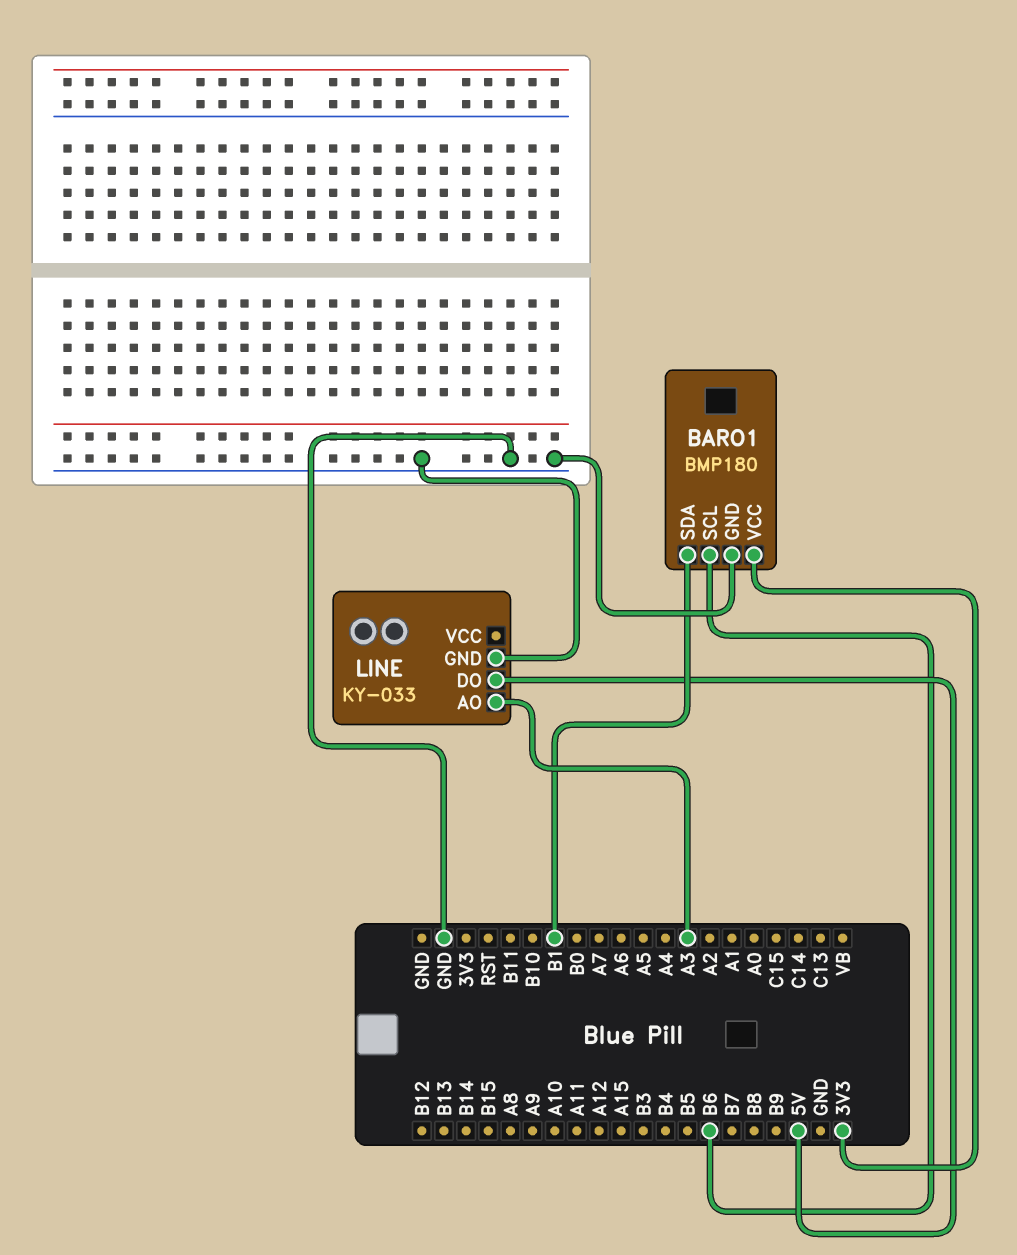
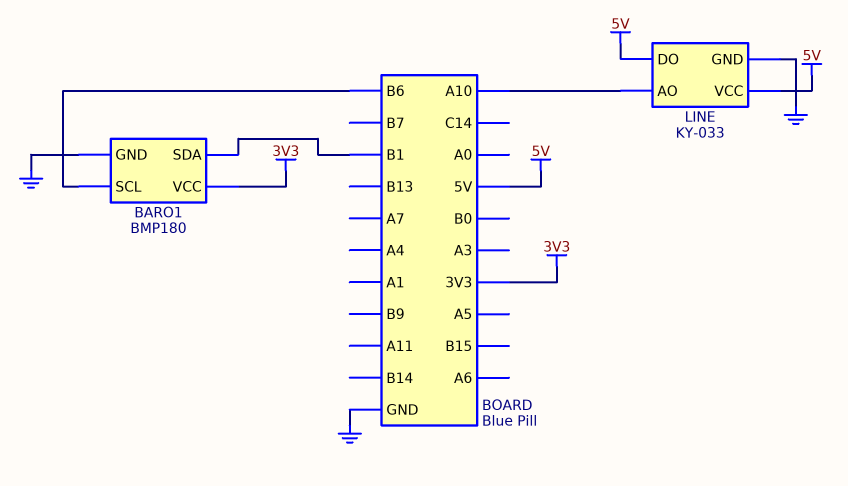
LINE pin AO: A3 -> A10
LINE pin VCC: none -> 5V

